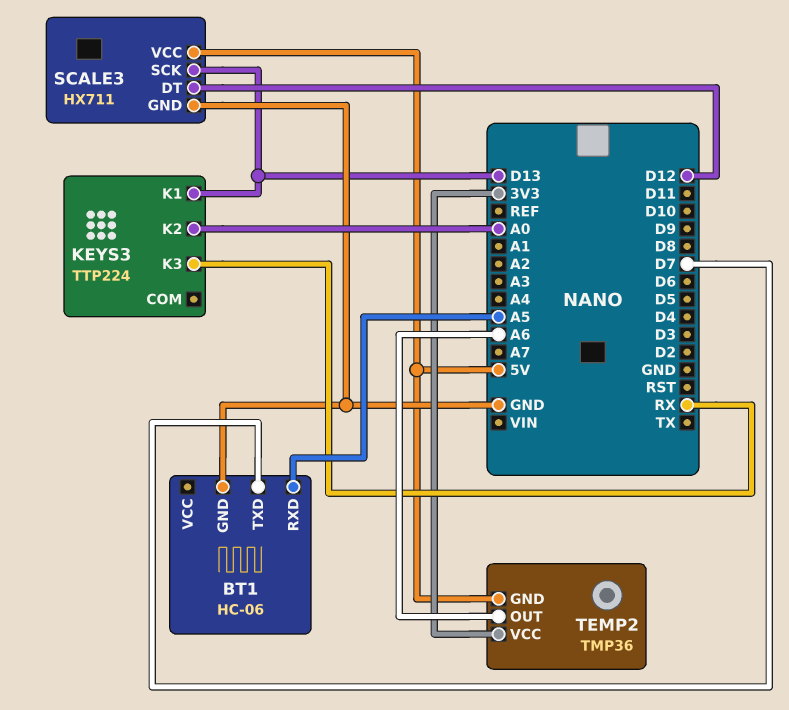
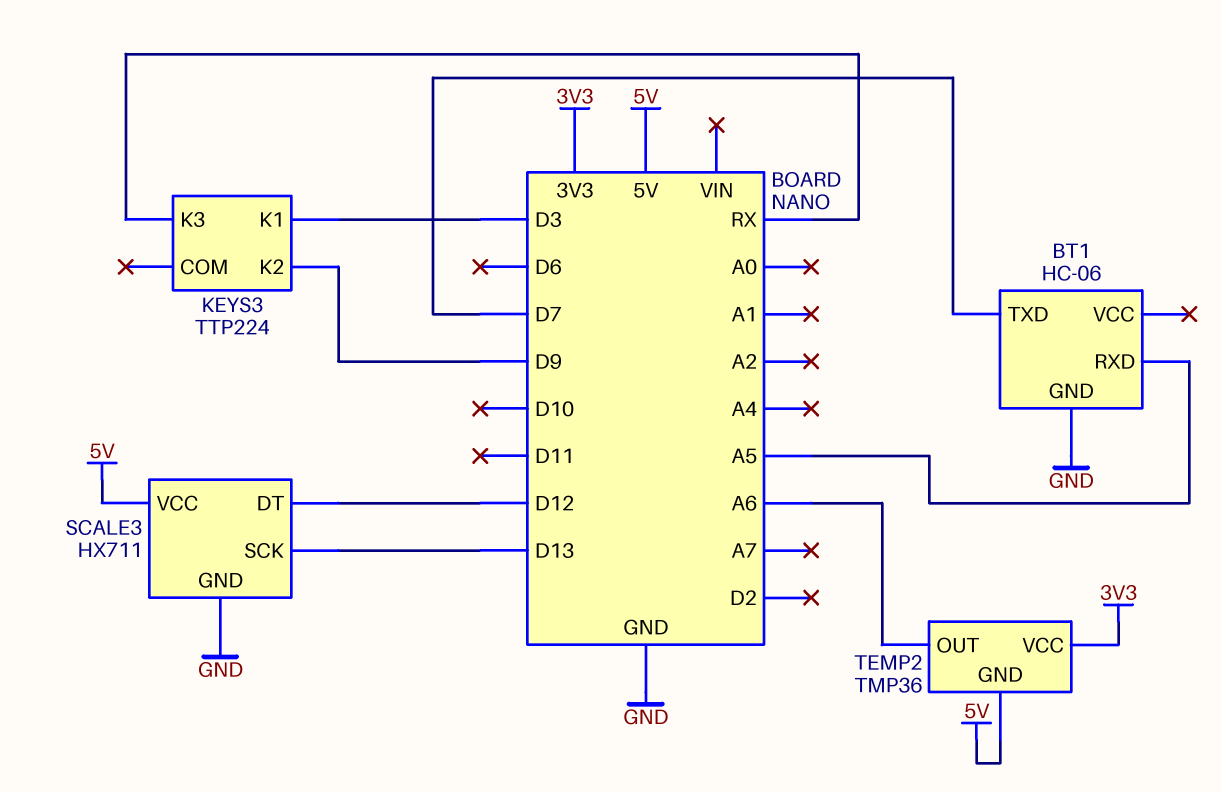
KEYS3 pin K1: D13 -> D3
KEYS3 pin K2: A0 -> D9

